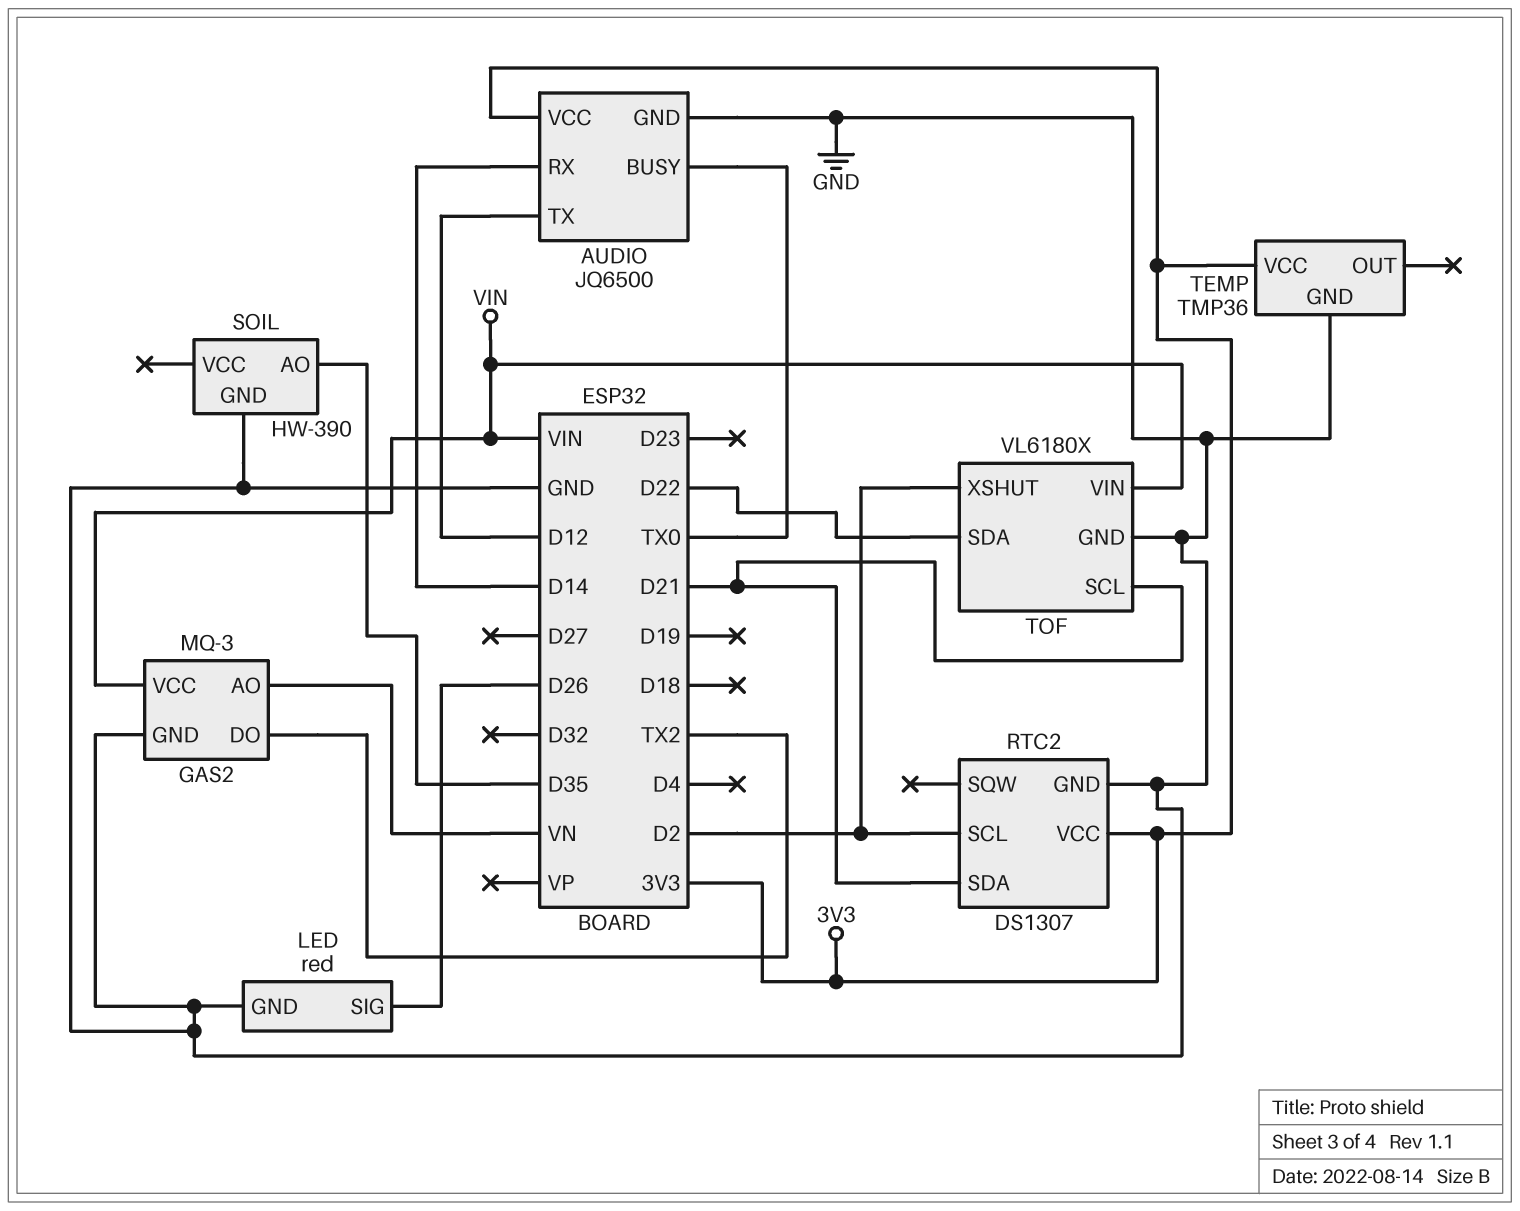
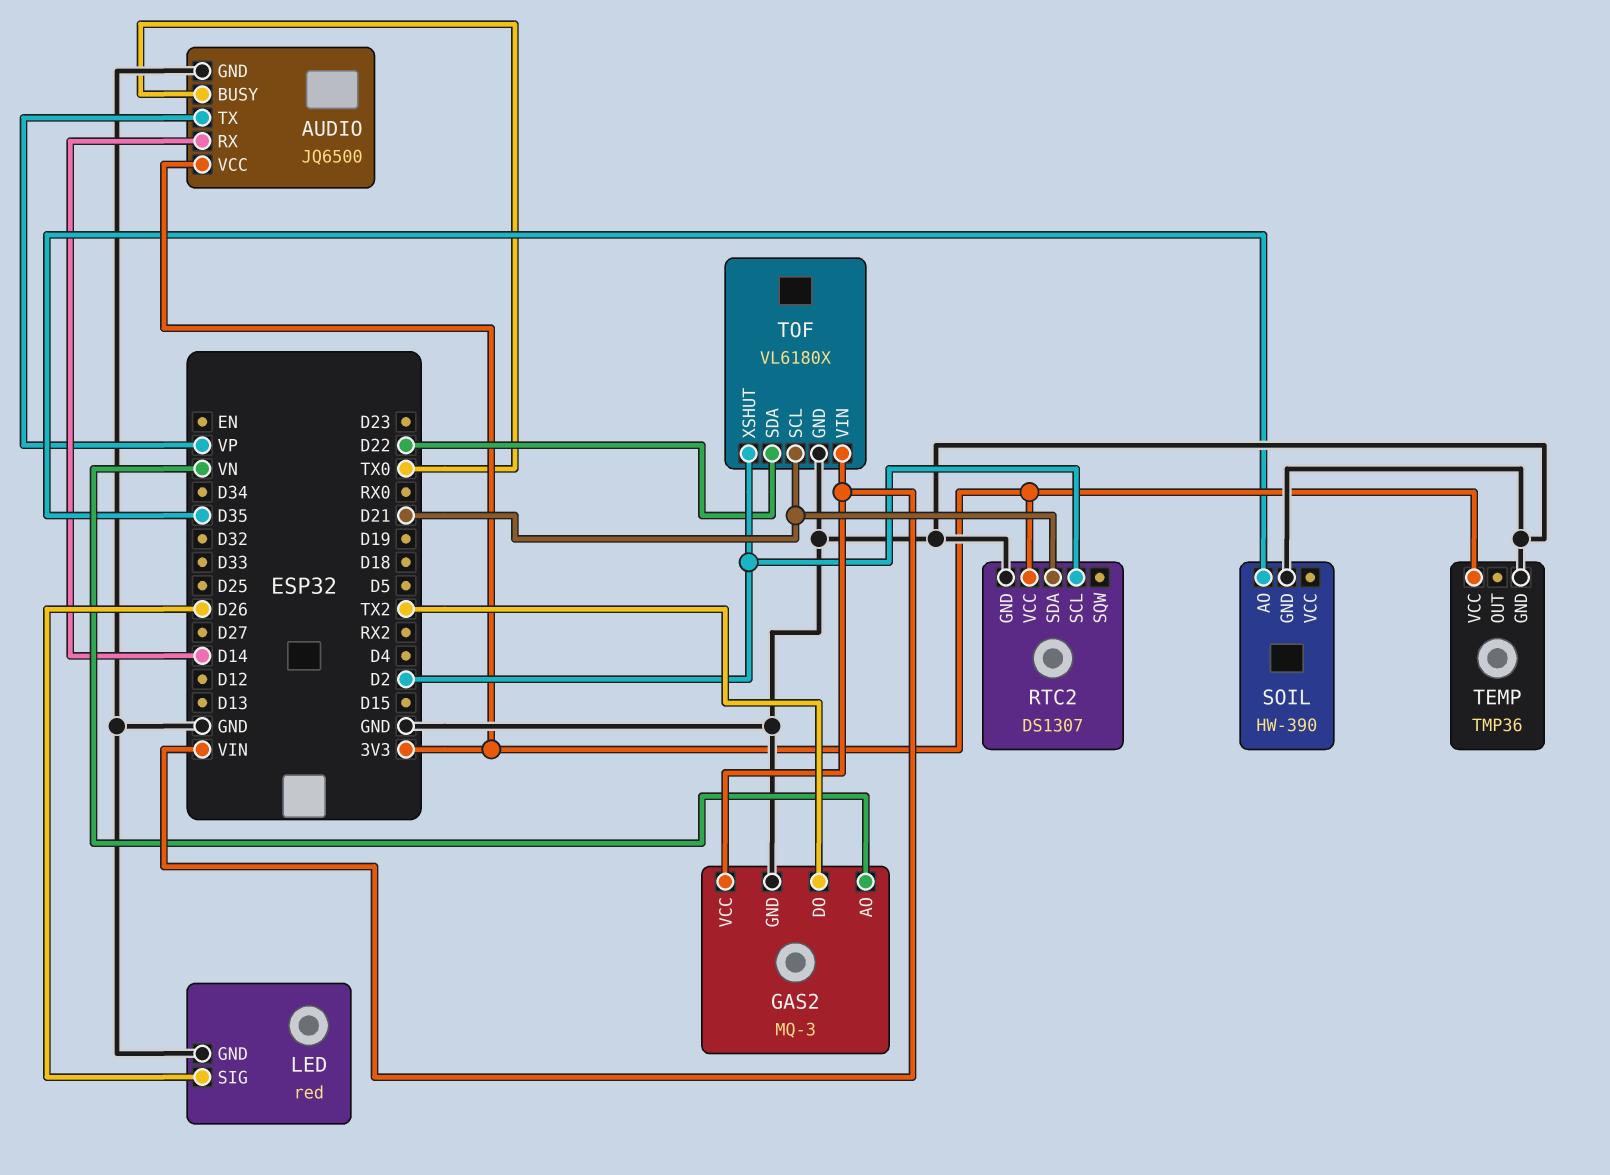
AUDIO pin TX: D12 -> VP

